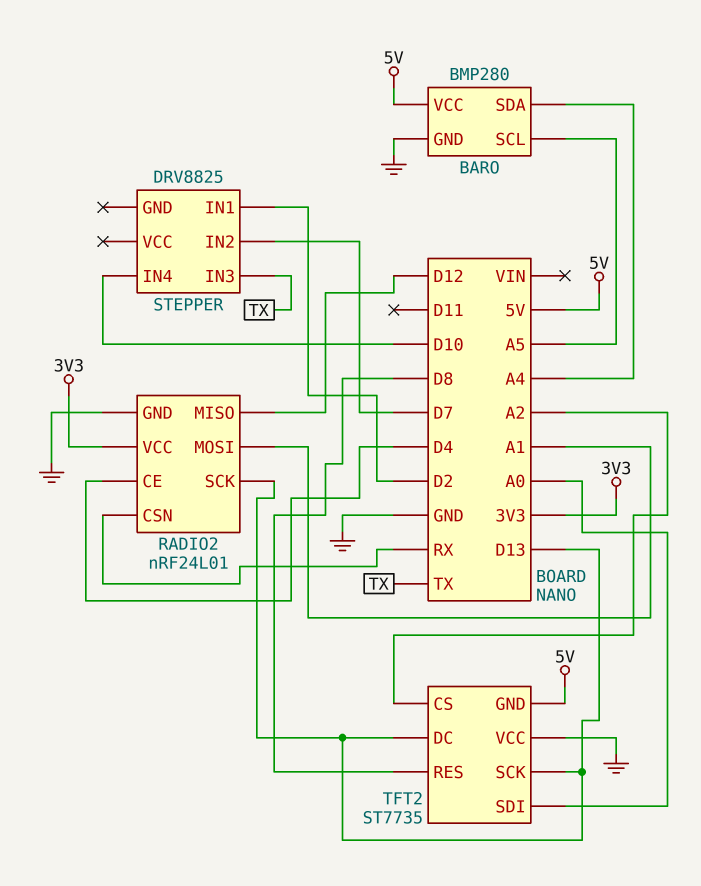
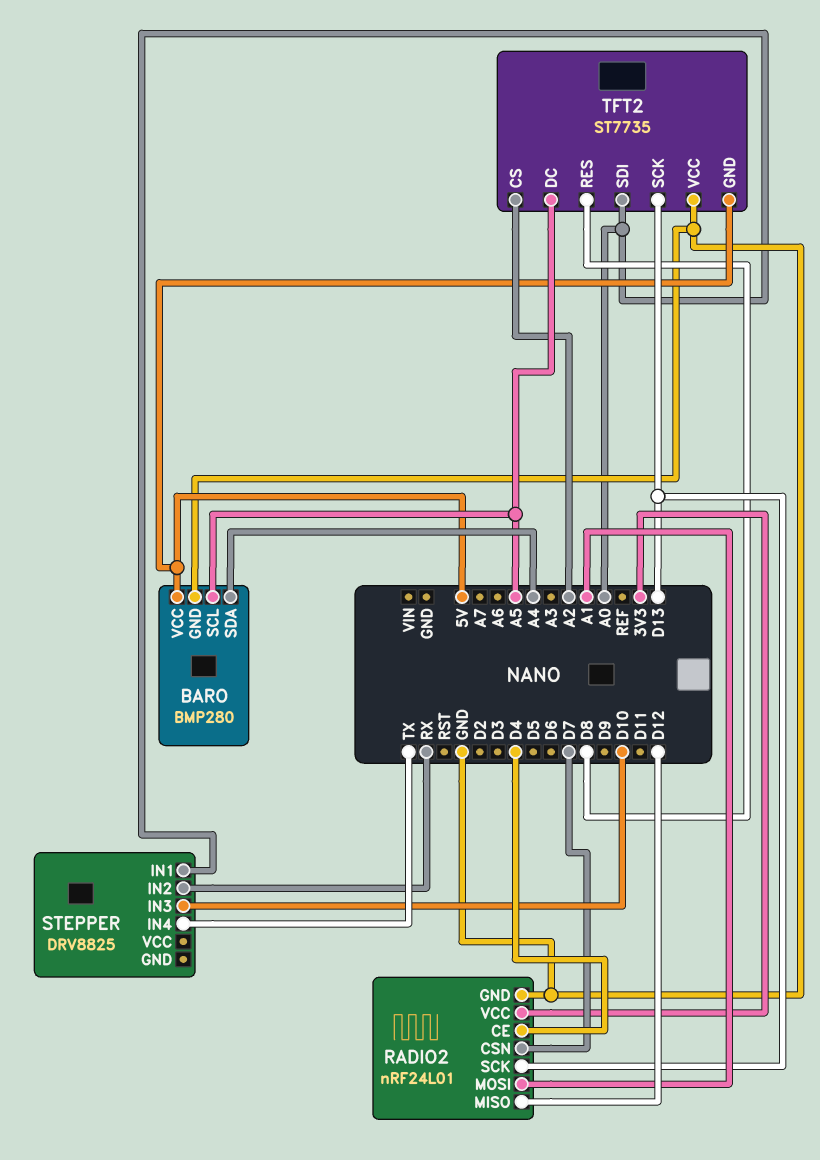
RADIO2 pin CSN: RX -> D7
STEPPER pin IN1: D2 -> A0
STEPPER pin IN2: D7 -> RX
STEPPER pin IN3: TX -> D10
STEPPER pin IN4: D10 -> TX
TFT2 pin DC: D13 -> A5

